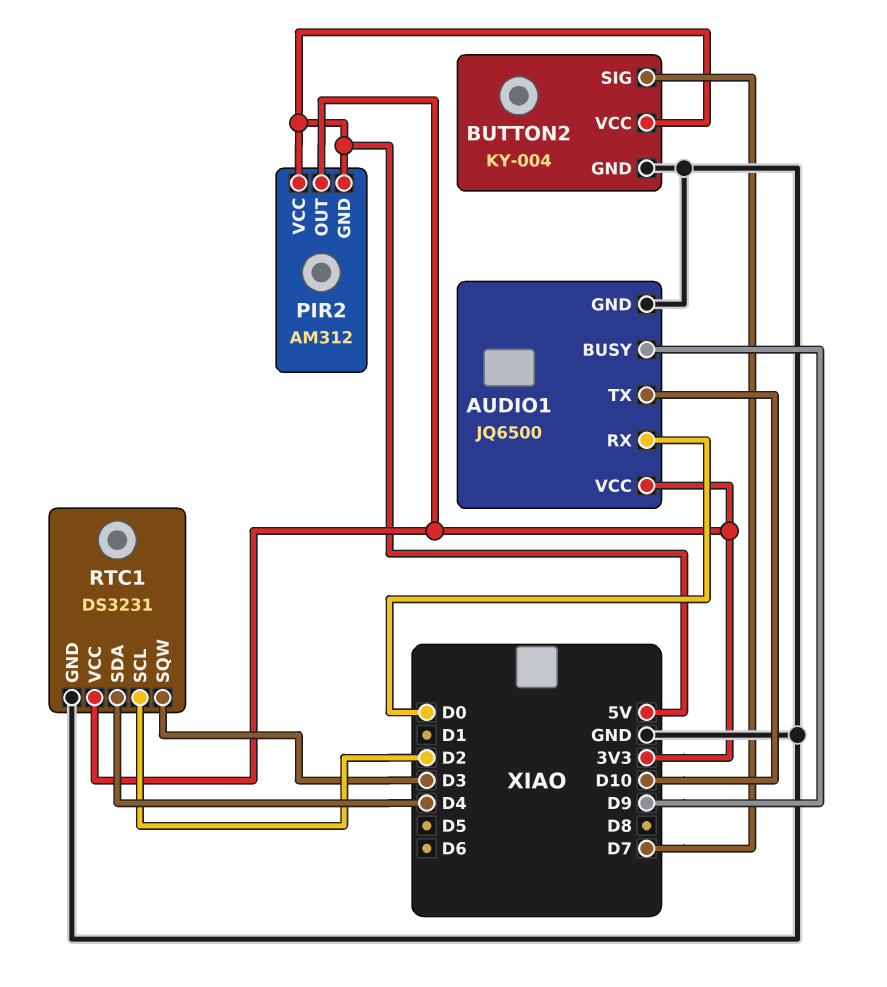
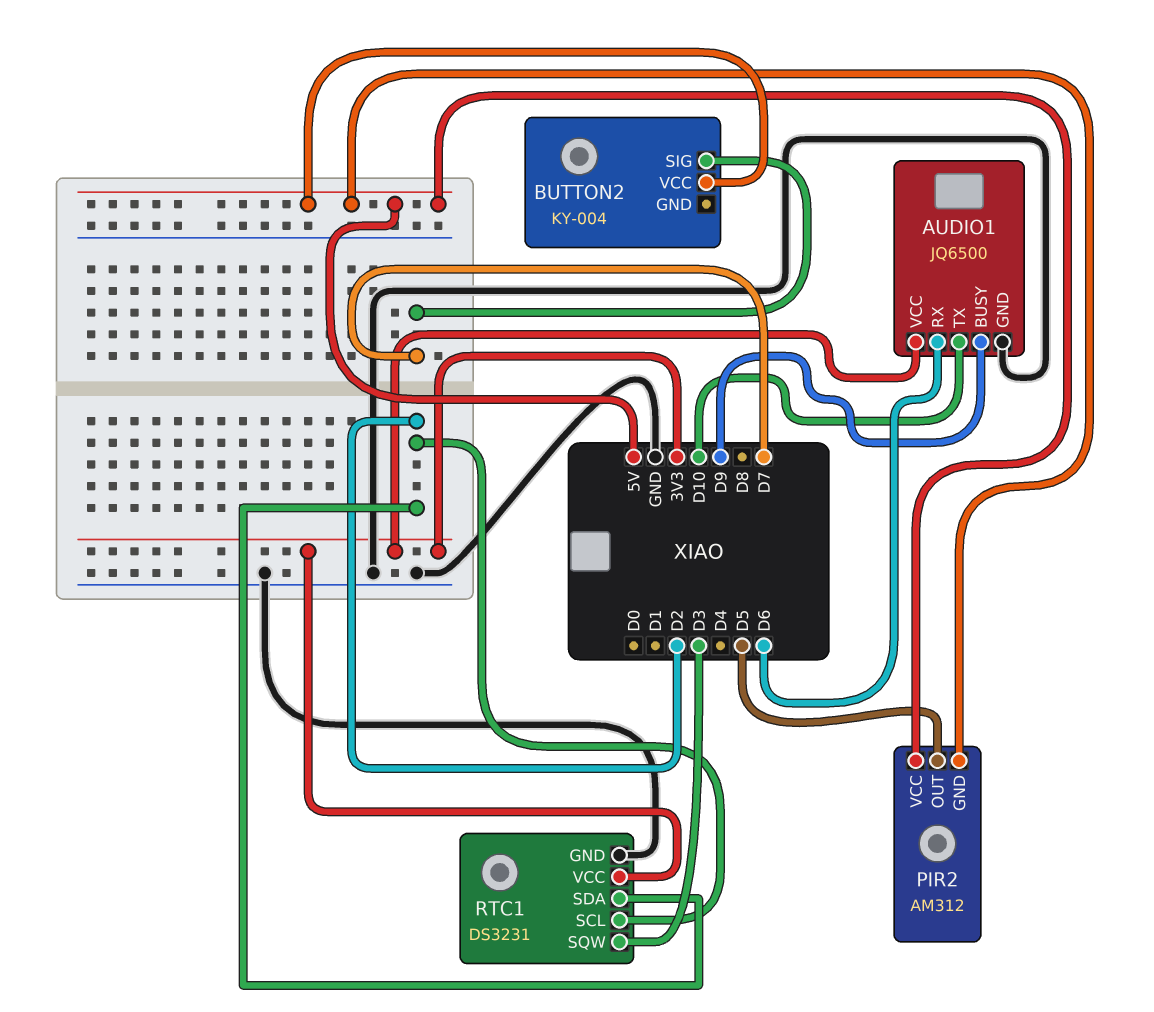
AUDIO1 pin RX: D0 -> D6
BUTTON2 pin GND: GND -> none
PIR2 pin OUT: 3V3 -> D5
RTC1 pin SDA: D4 -> D2

